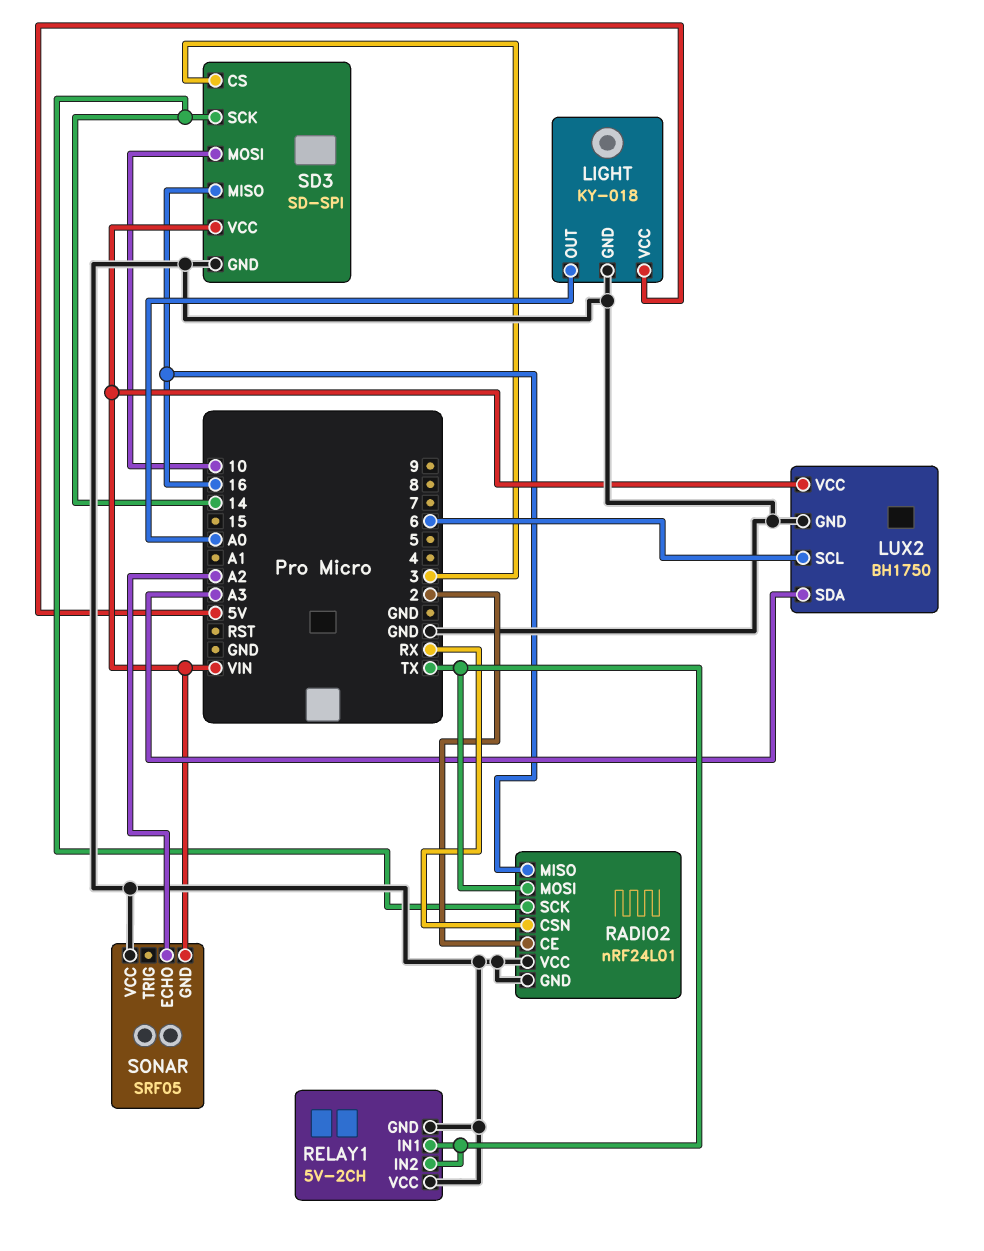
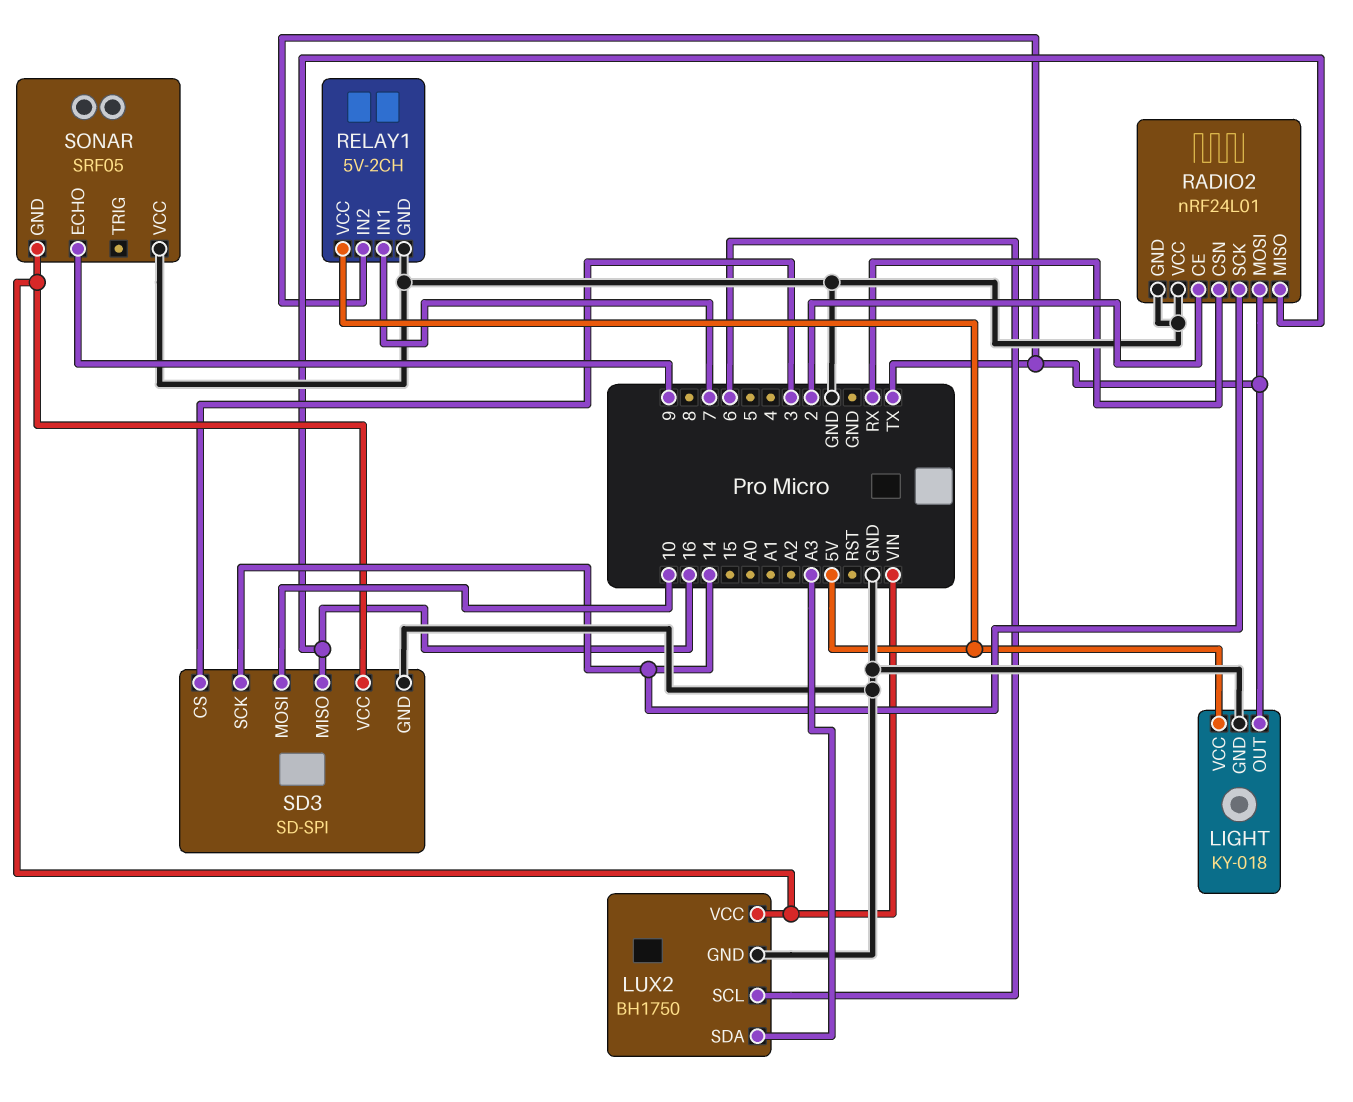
LIGHT pin OUT: A0 -> TX
RELAY1 pin IN1: TX -> 7
RELAY1 pin VCC: GND -> 5V
SONAR pin ECHO: A2 -> 9

